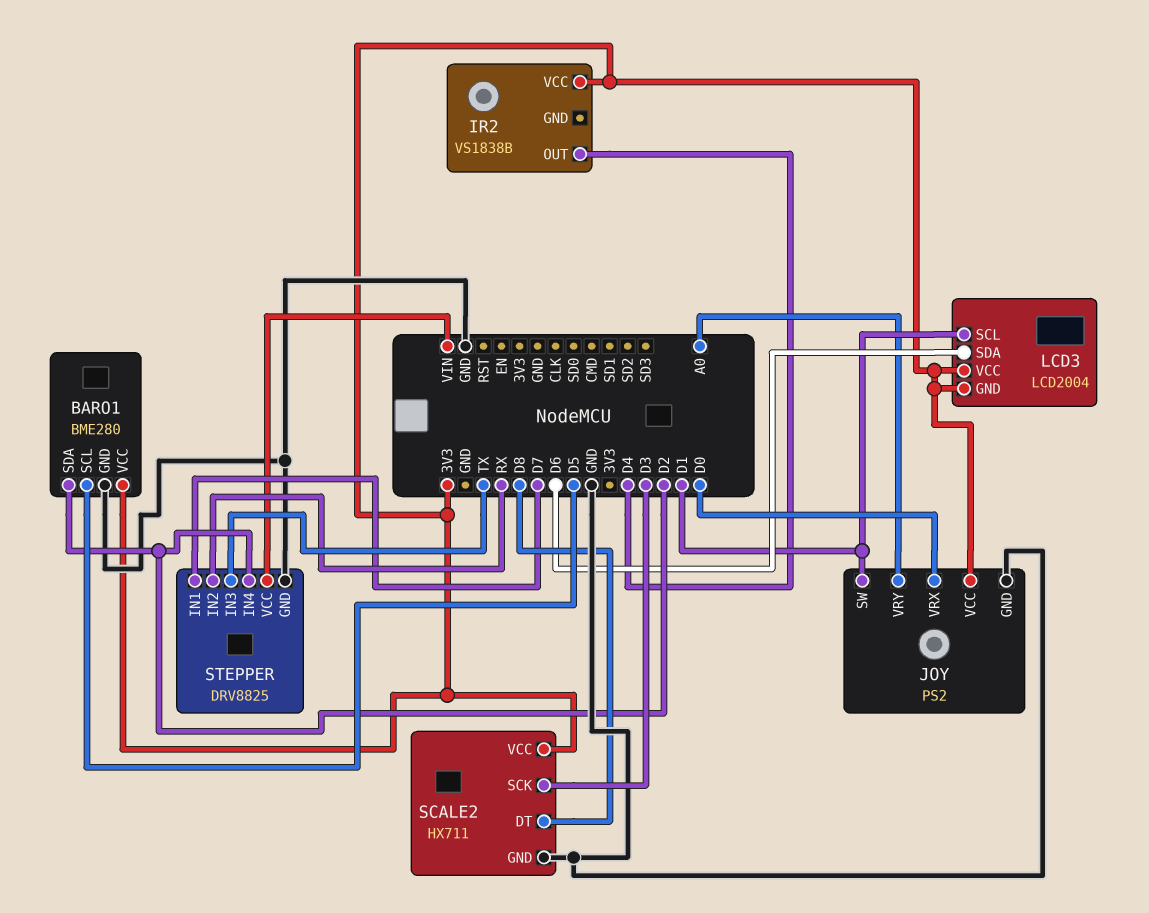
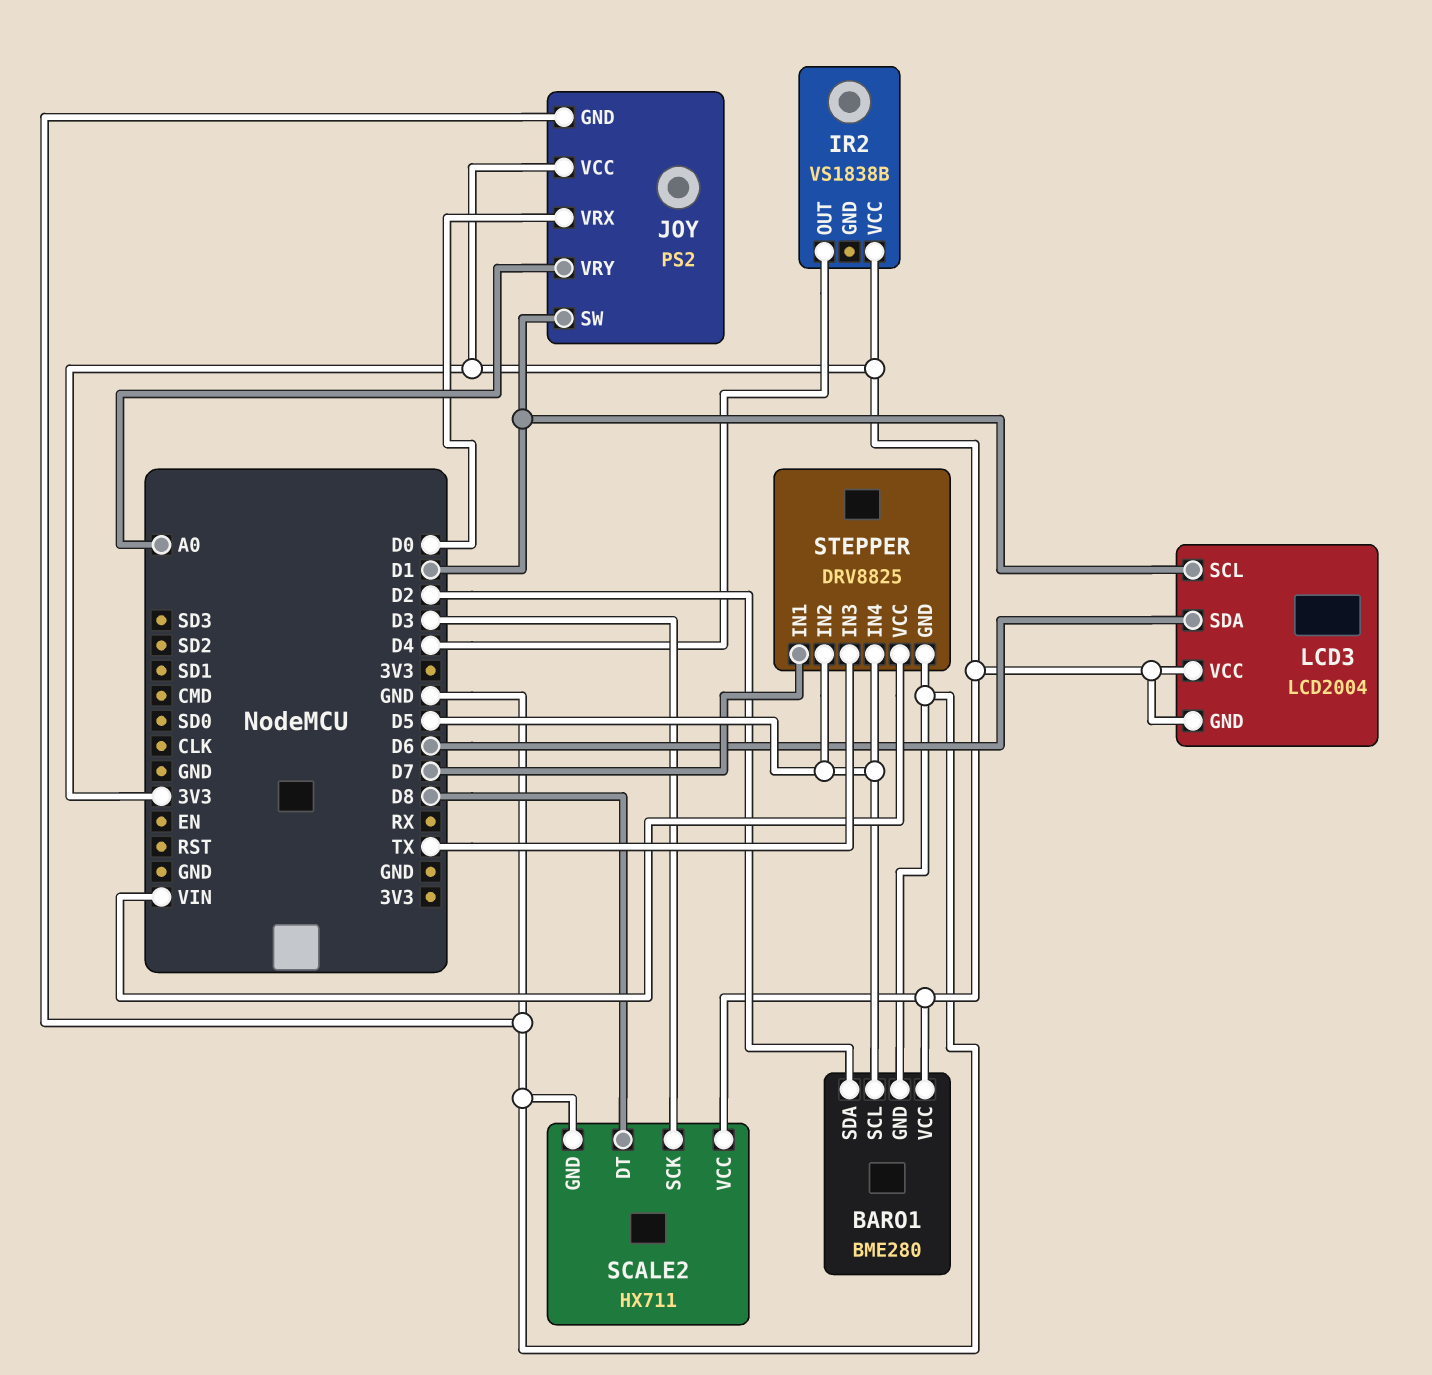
STEPPER pin IN2: RX -> D5
STEPPER pin IN4: D2 -> D5

